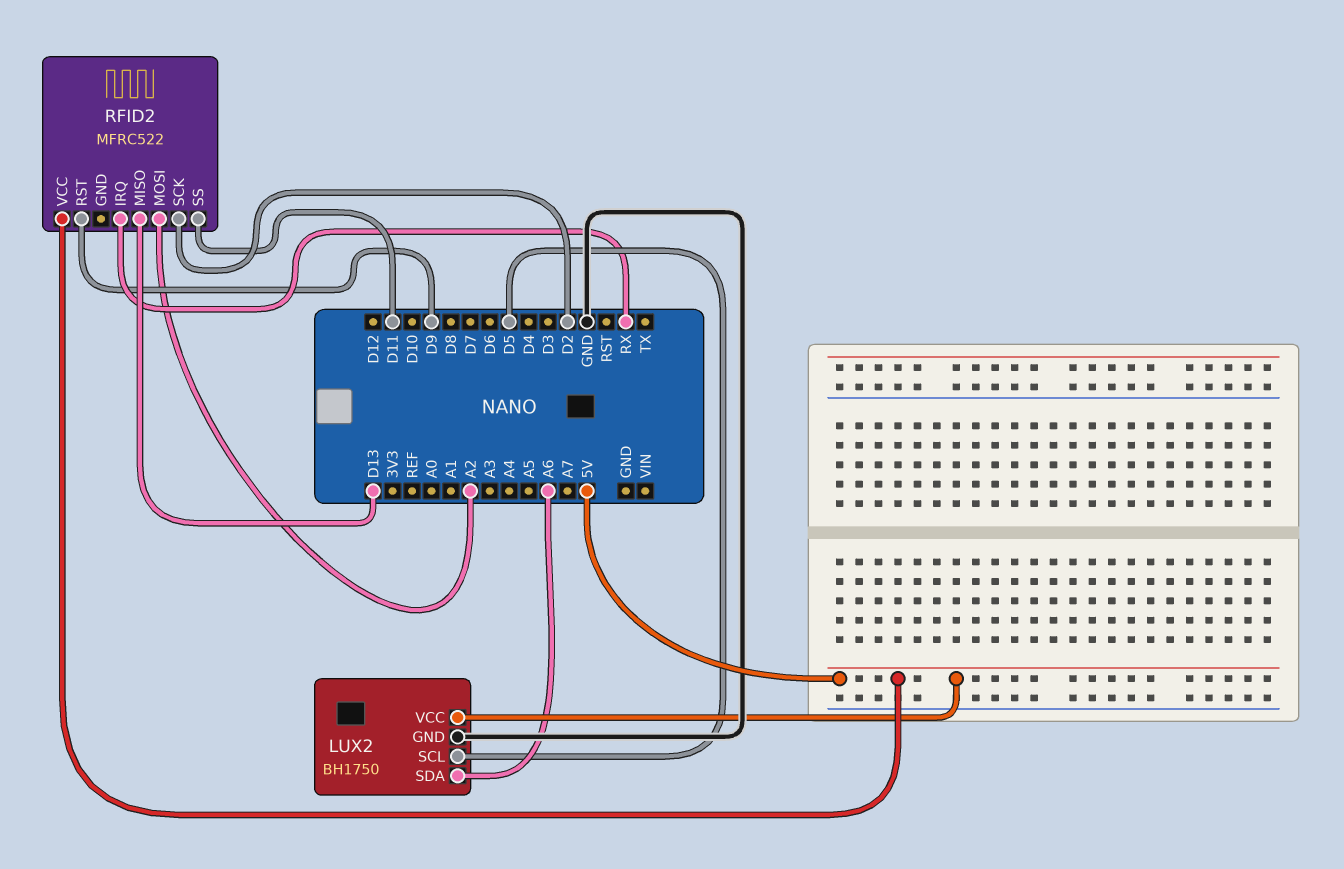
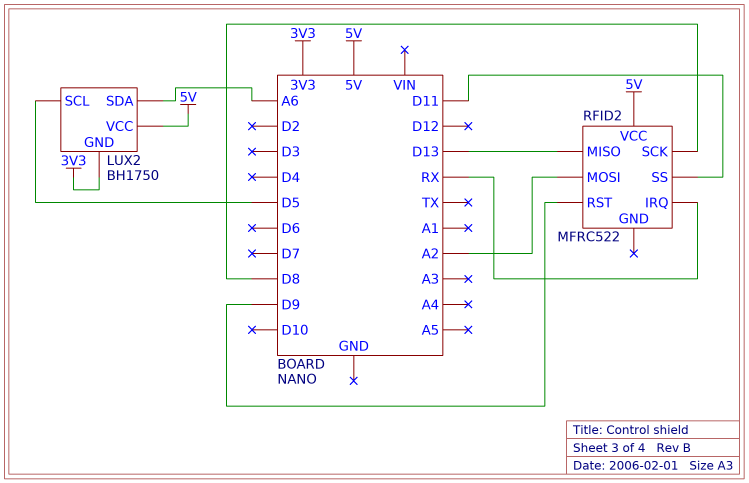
LUX2 pin GND: GND -> 3V3
RFID2 pin SCK: D2 -> D8

